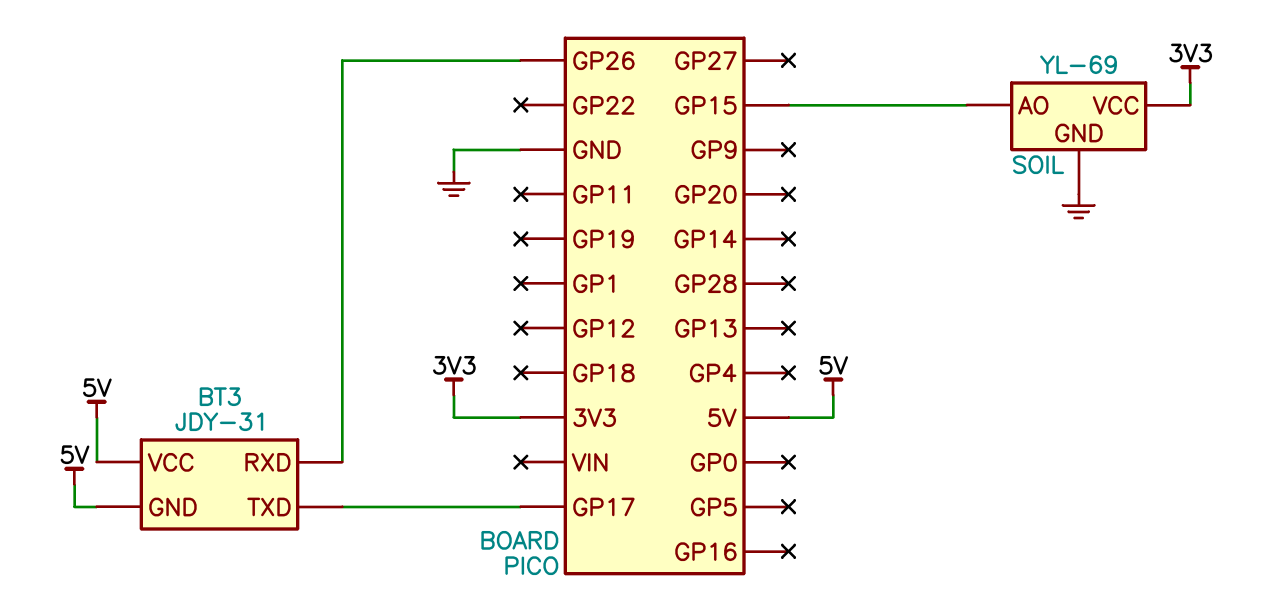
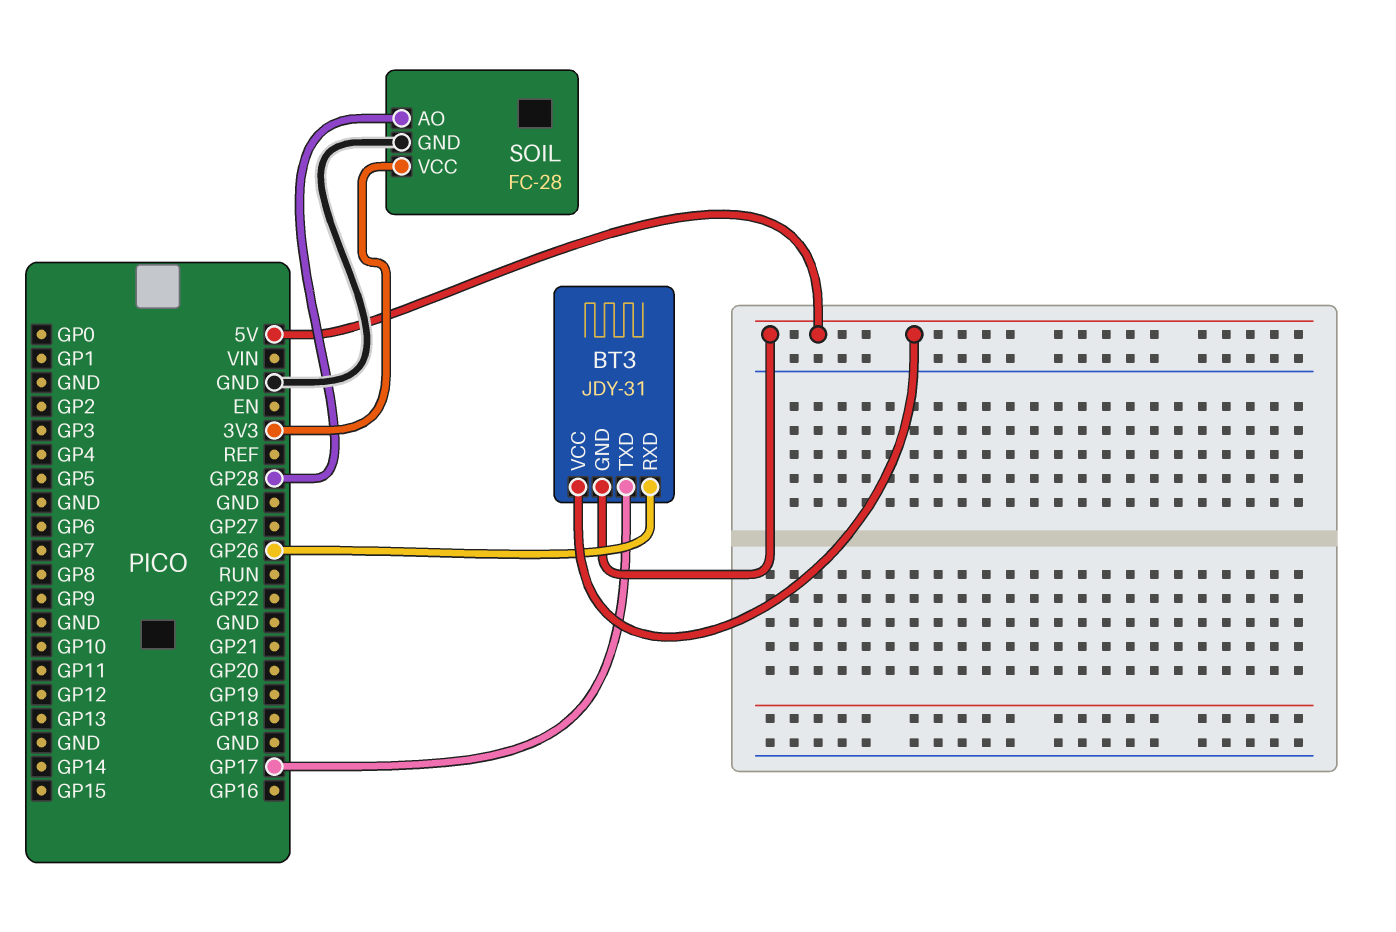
SOIL: YL-69 -> FC-28
SOIL pin AO: GP15 -> GP28

